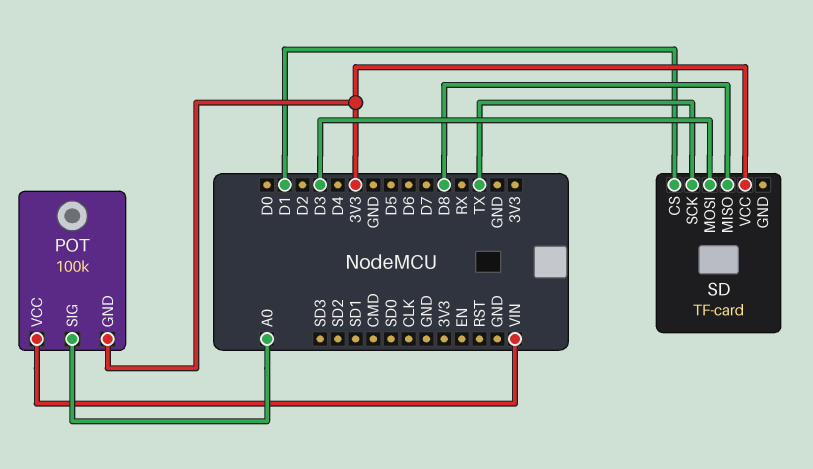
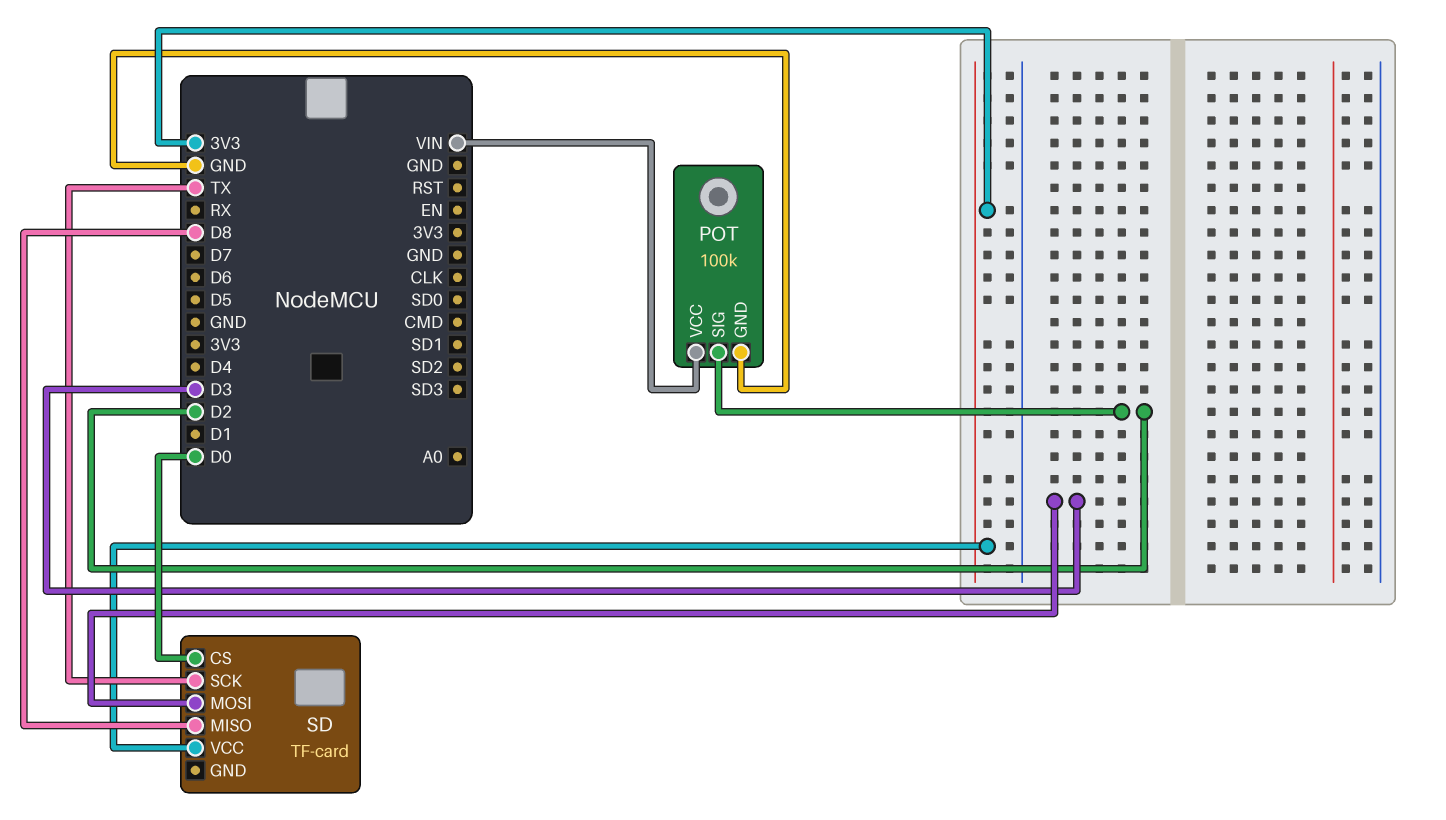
POT pin GND: 3V3 -> GND
POT pin SIG: A0 -> D2
SD pin CS: D1 -> D0

